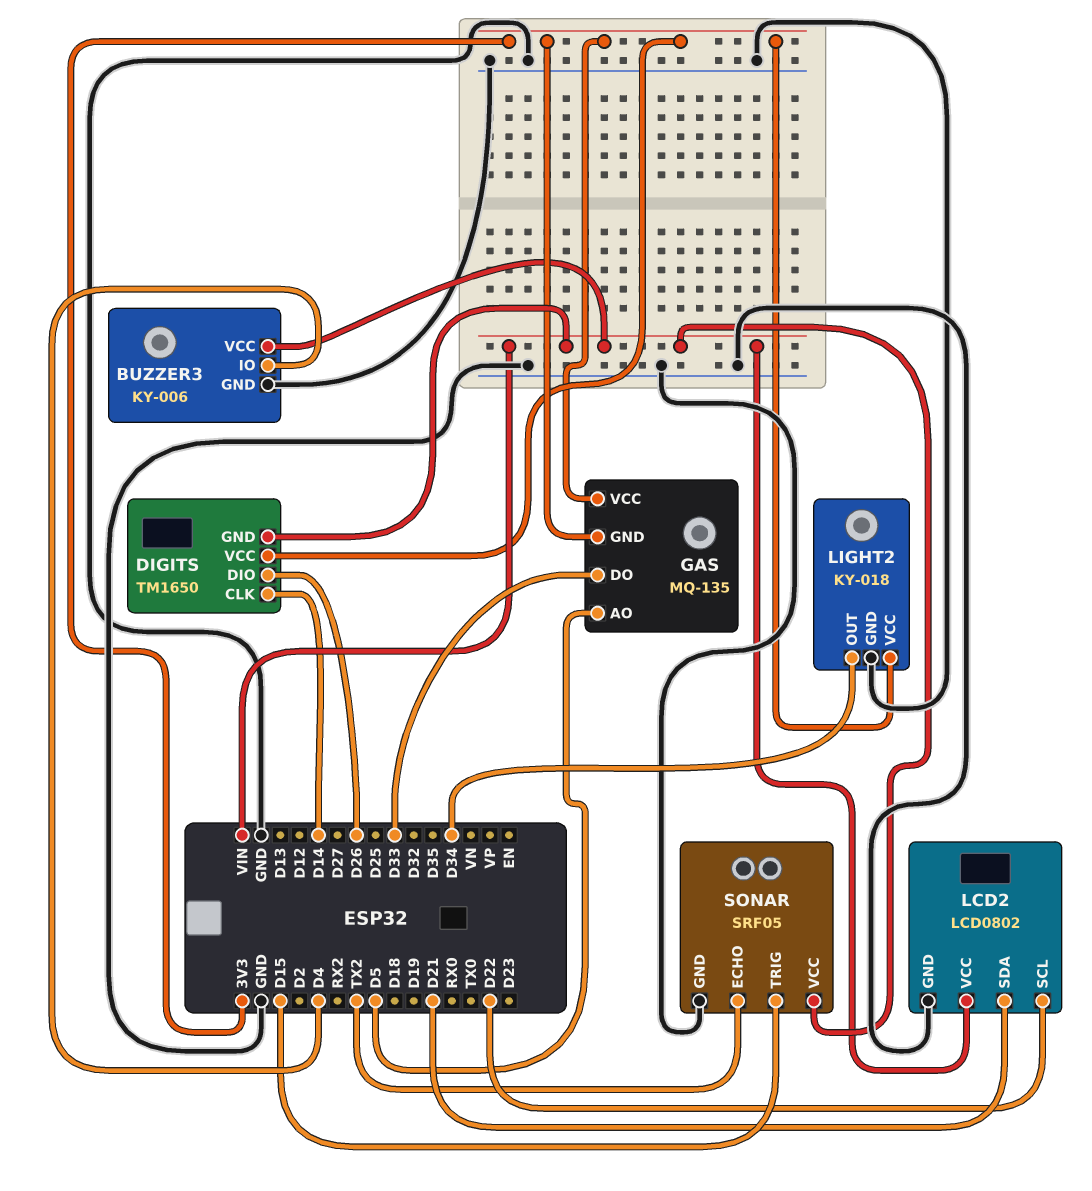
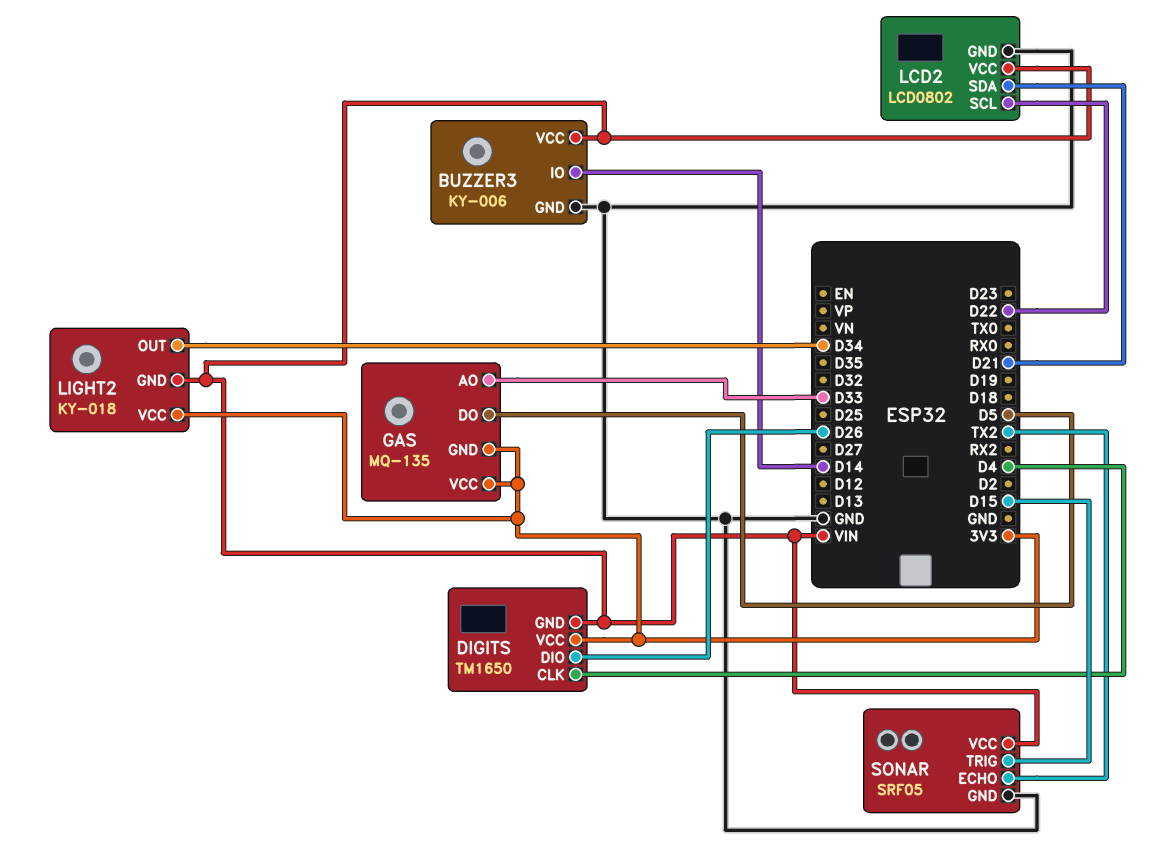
BUZZER3 pin IO: D4 -> D14
DIGITS pin CLK: D14 -> D4
GAS pin AO: D5 -> D33
GAS pin DO: D33 -> D5
LIGHT2 pin GND: GND -> VIN

